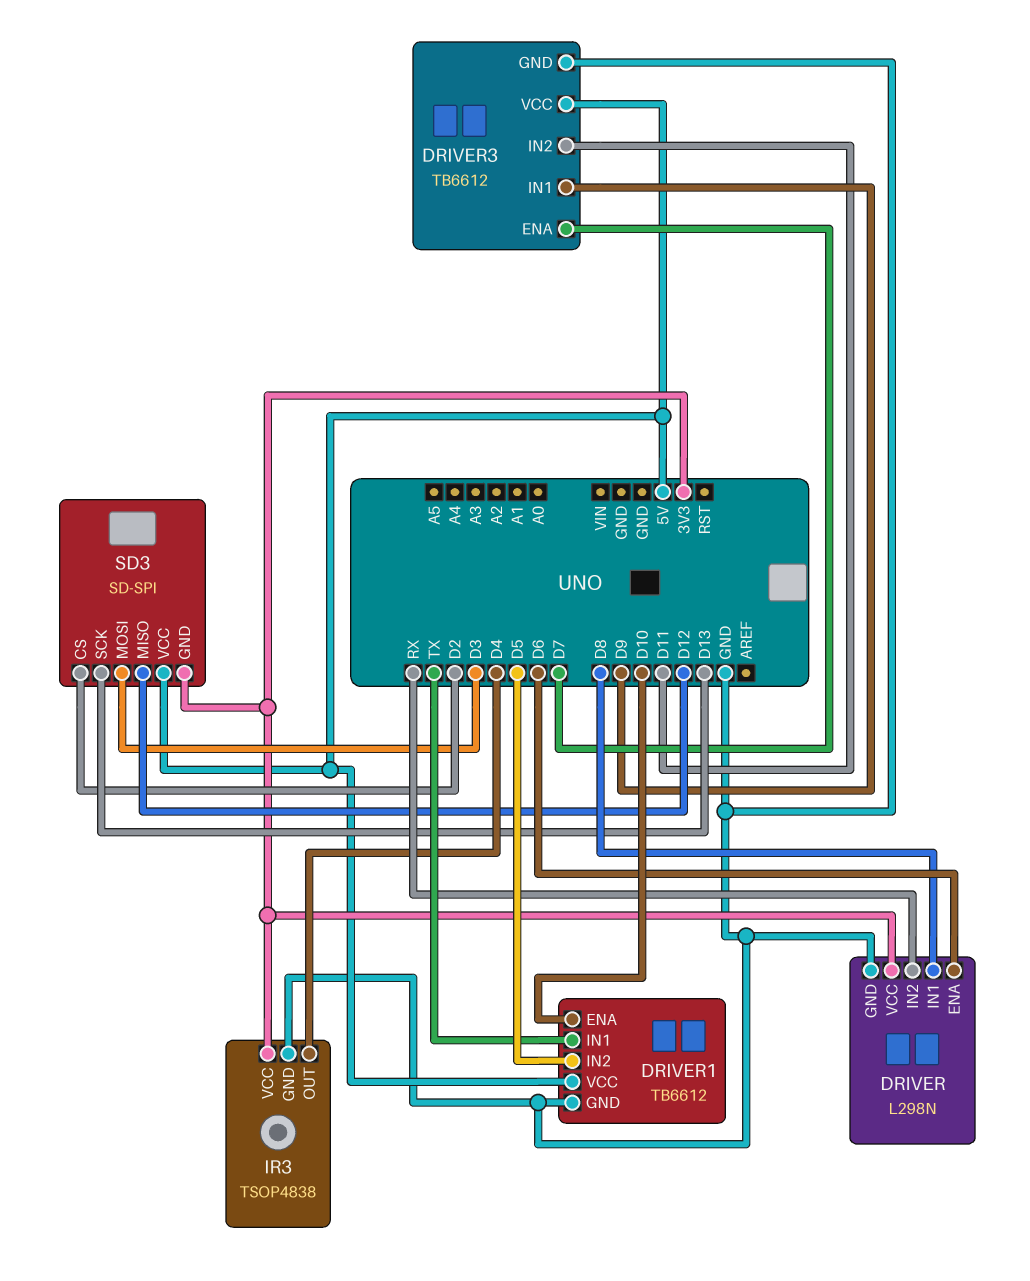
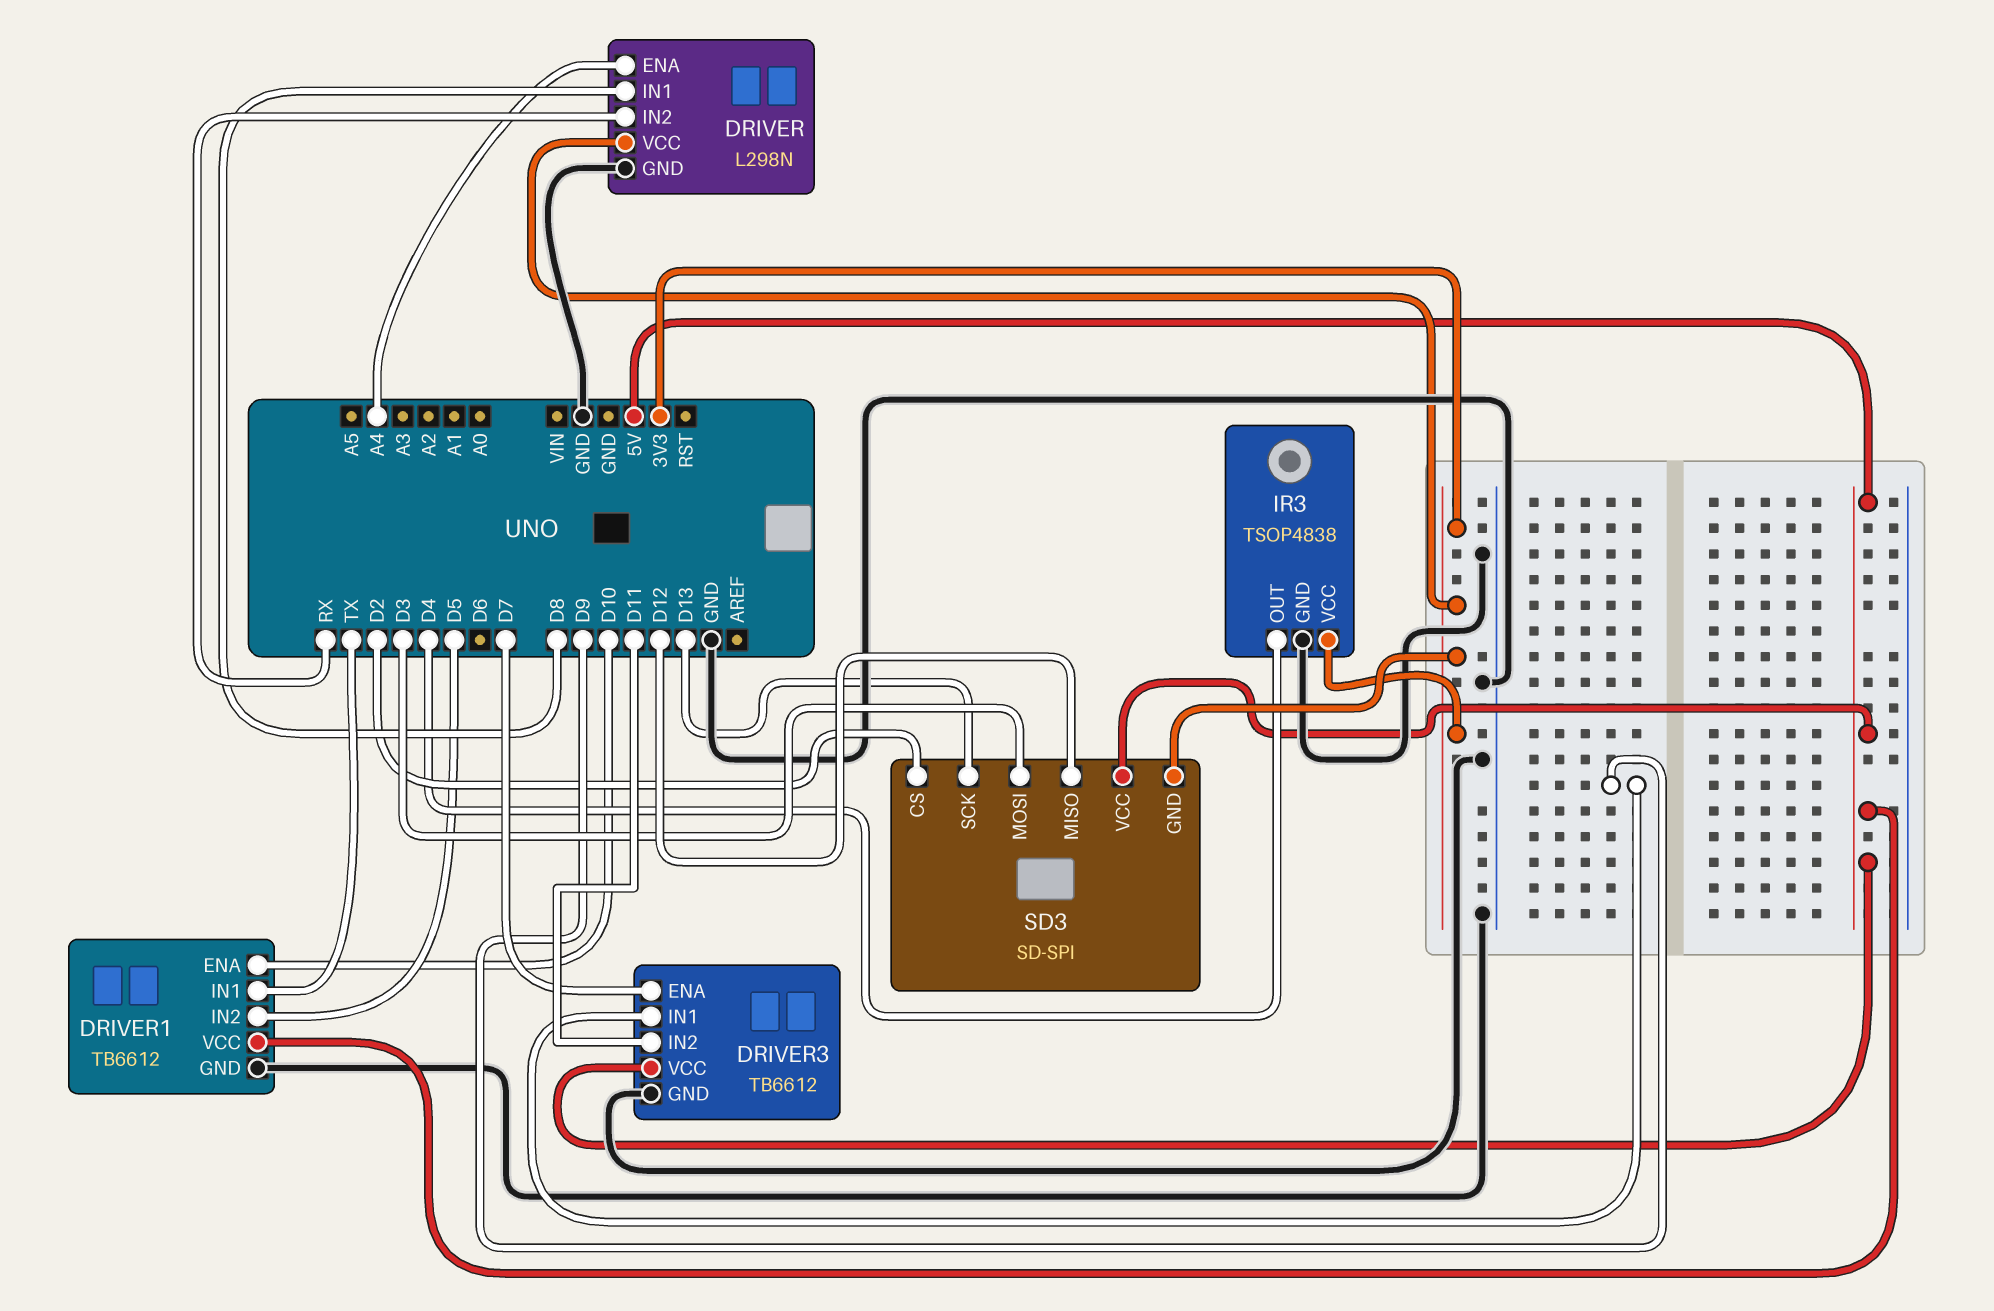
DRIVER pin ENA: D6 -> A4

